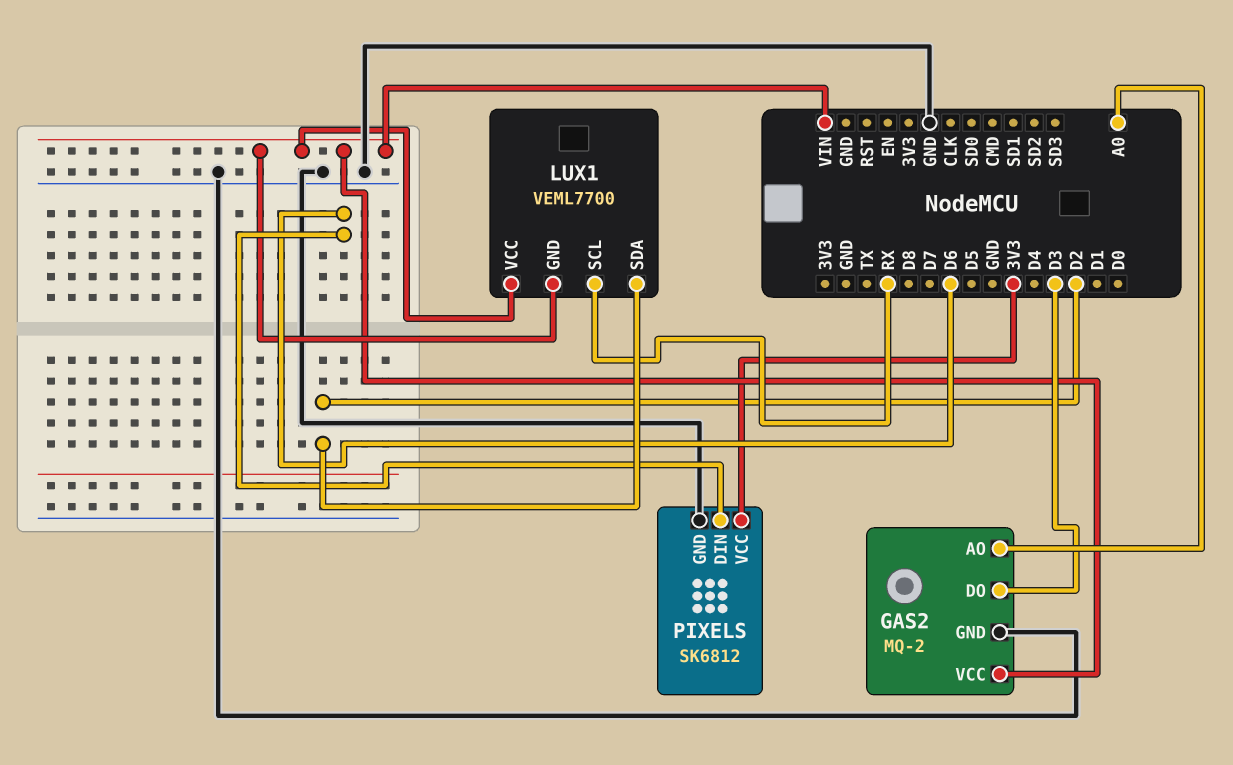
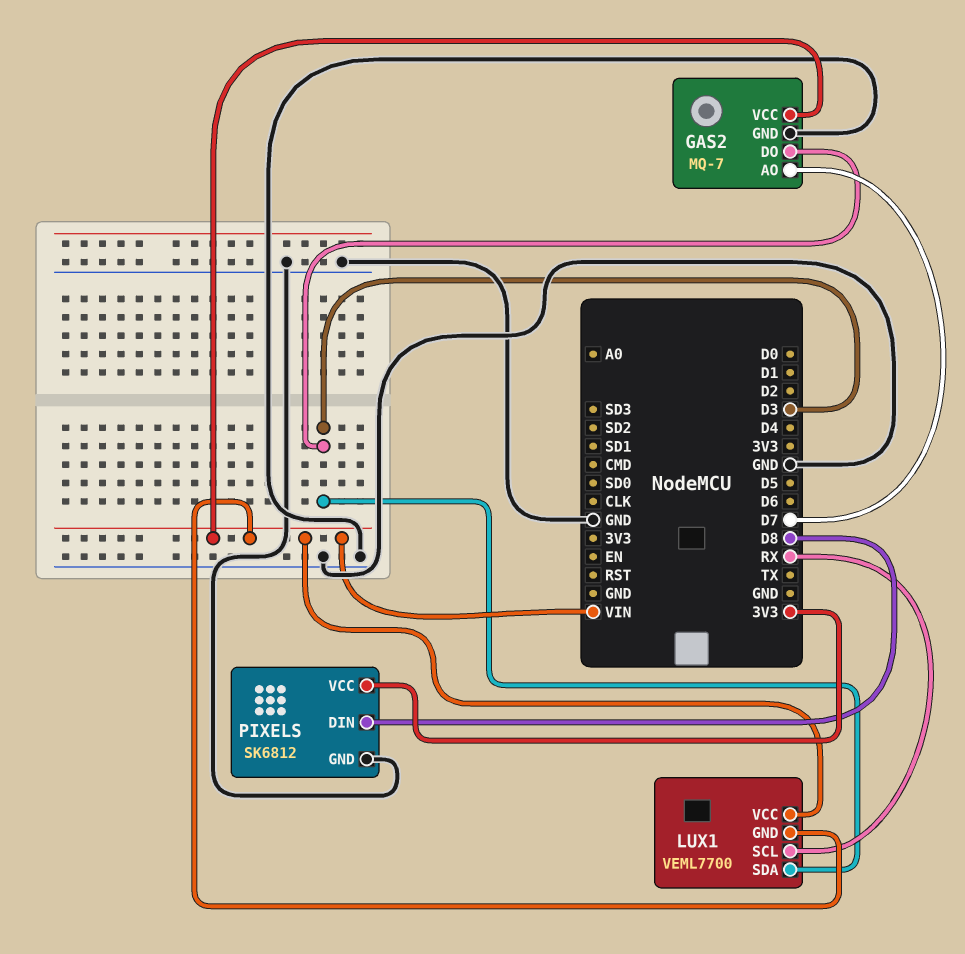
GAS2: MQ-2 -> MQ-7
GAS2 pin AO: A0 -> D7
LUX1 pin SDA: D2 -> D3
PIXELS pin DIN: D6 -> D8

